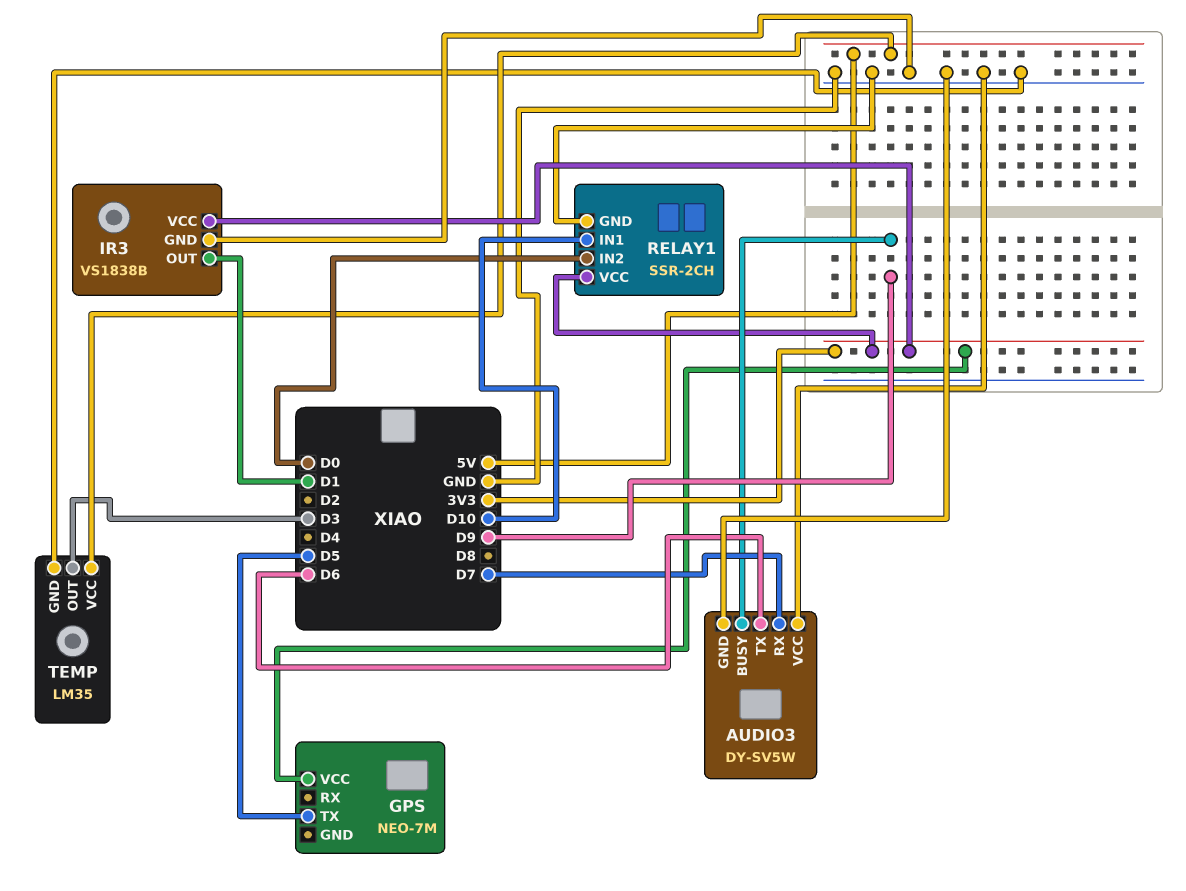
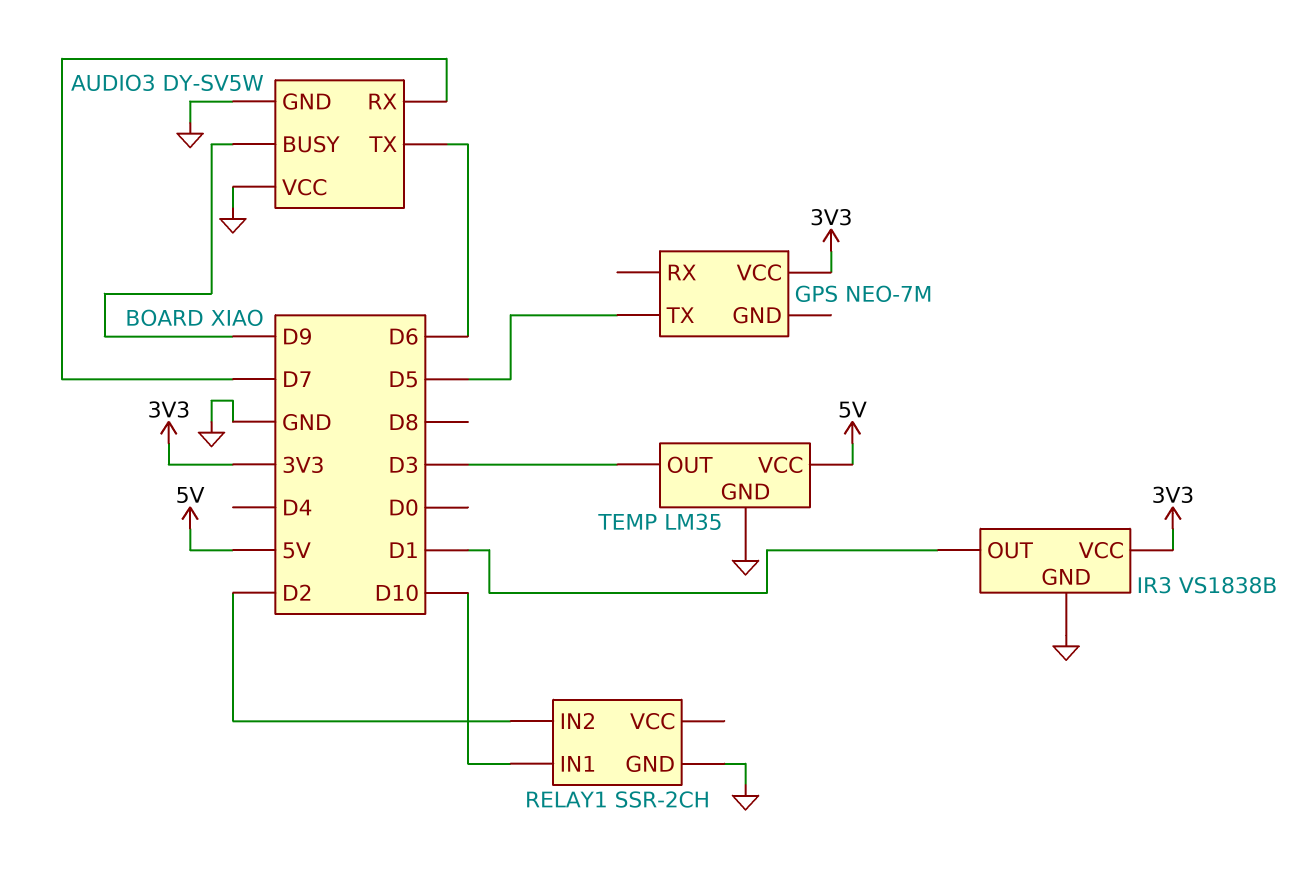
RELAY1 pin IN2: D0 -> D2
RELAY1 pin VCC: 3V3 -> none

